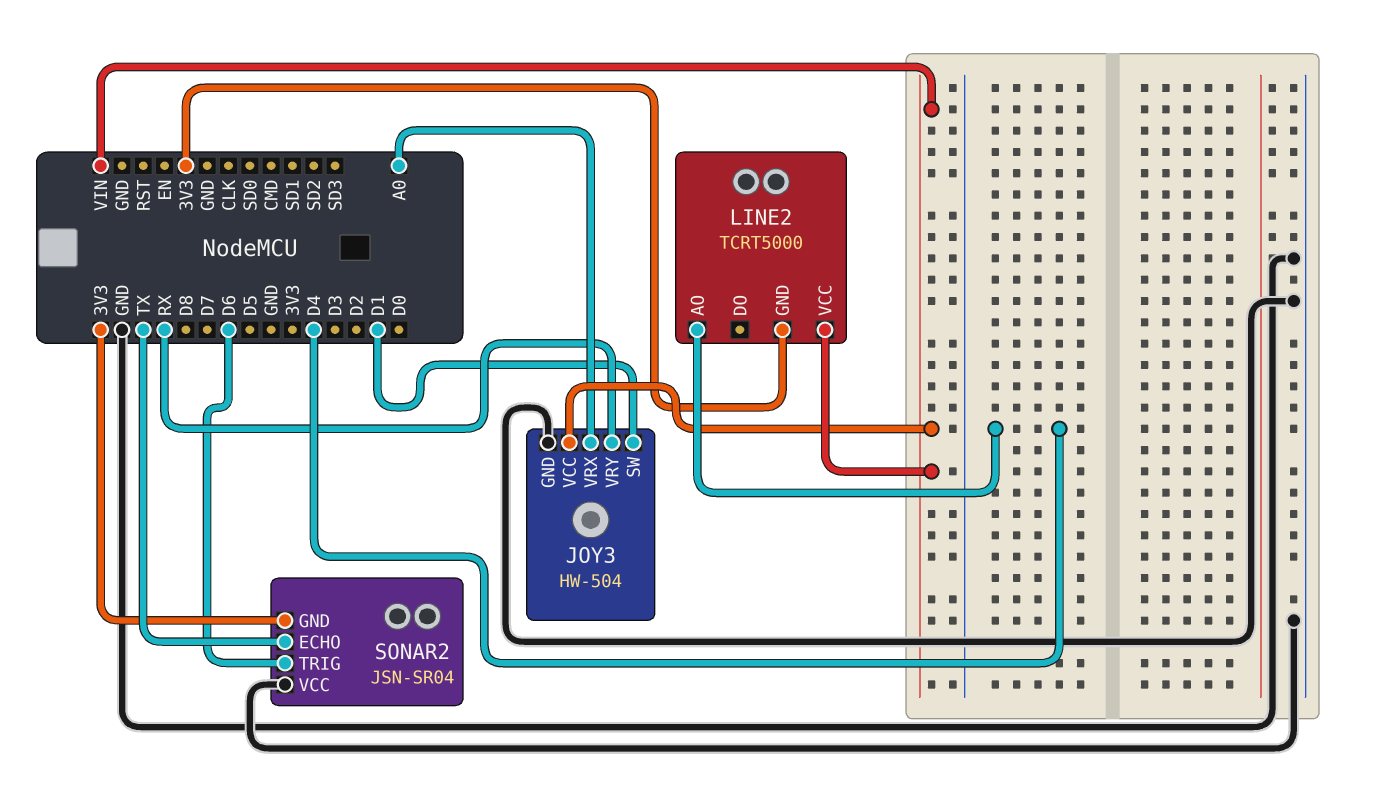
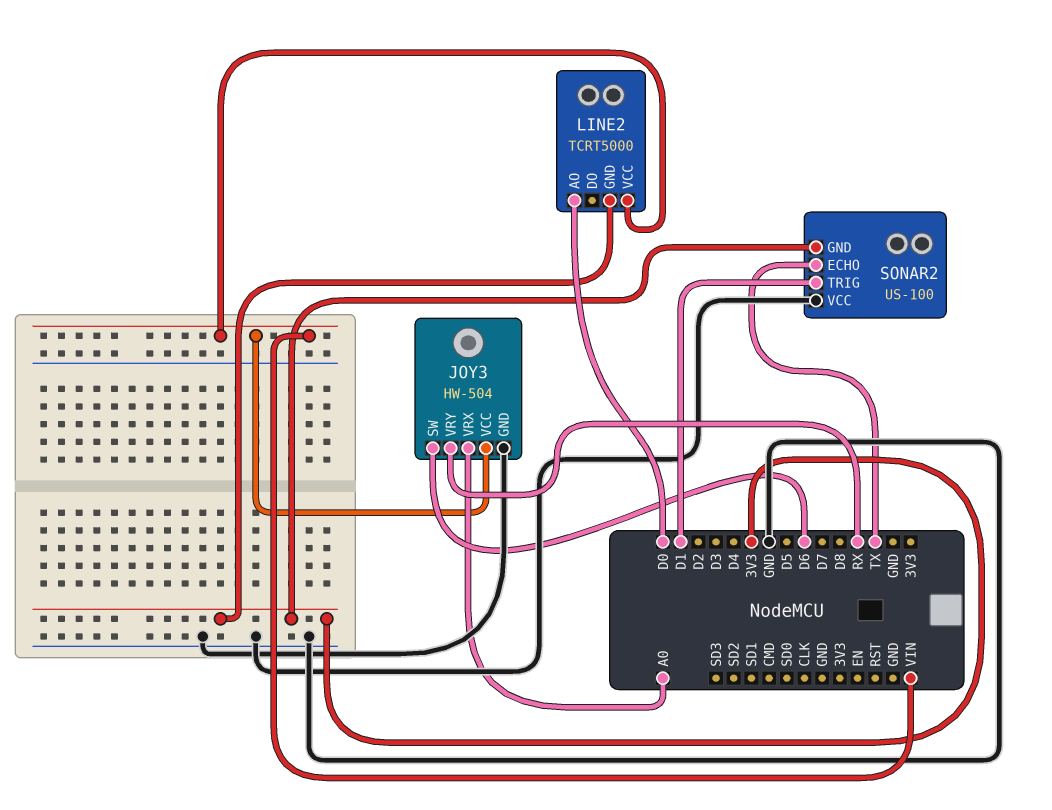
JOY3 pin SW: D1 -> D6
LINE2 pin AO: D4 -> D0
SONAR2: JSN-SR04 -> US-100
SONAR2 pin TRIG: D6 -> D1

